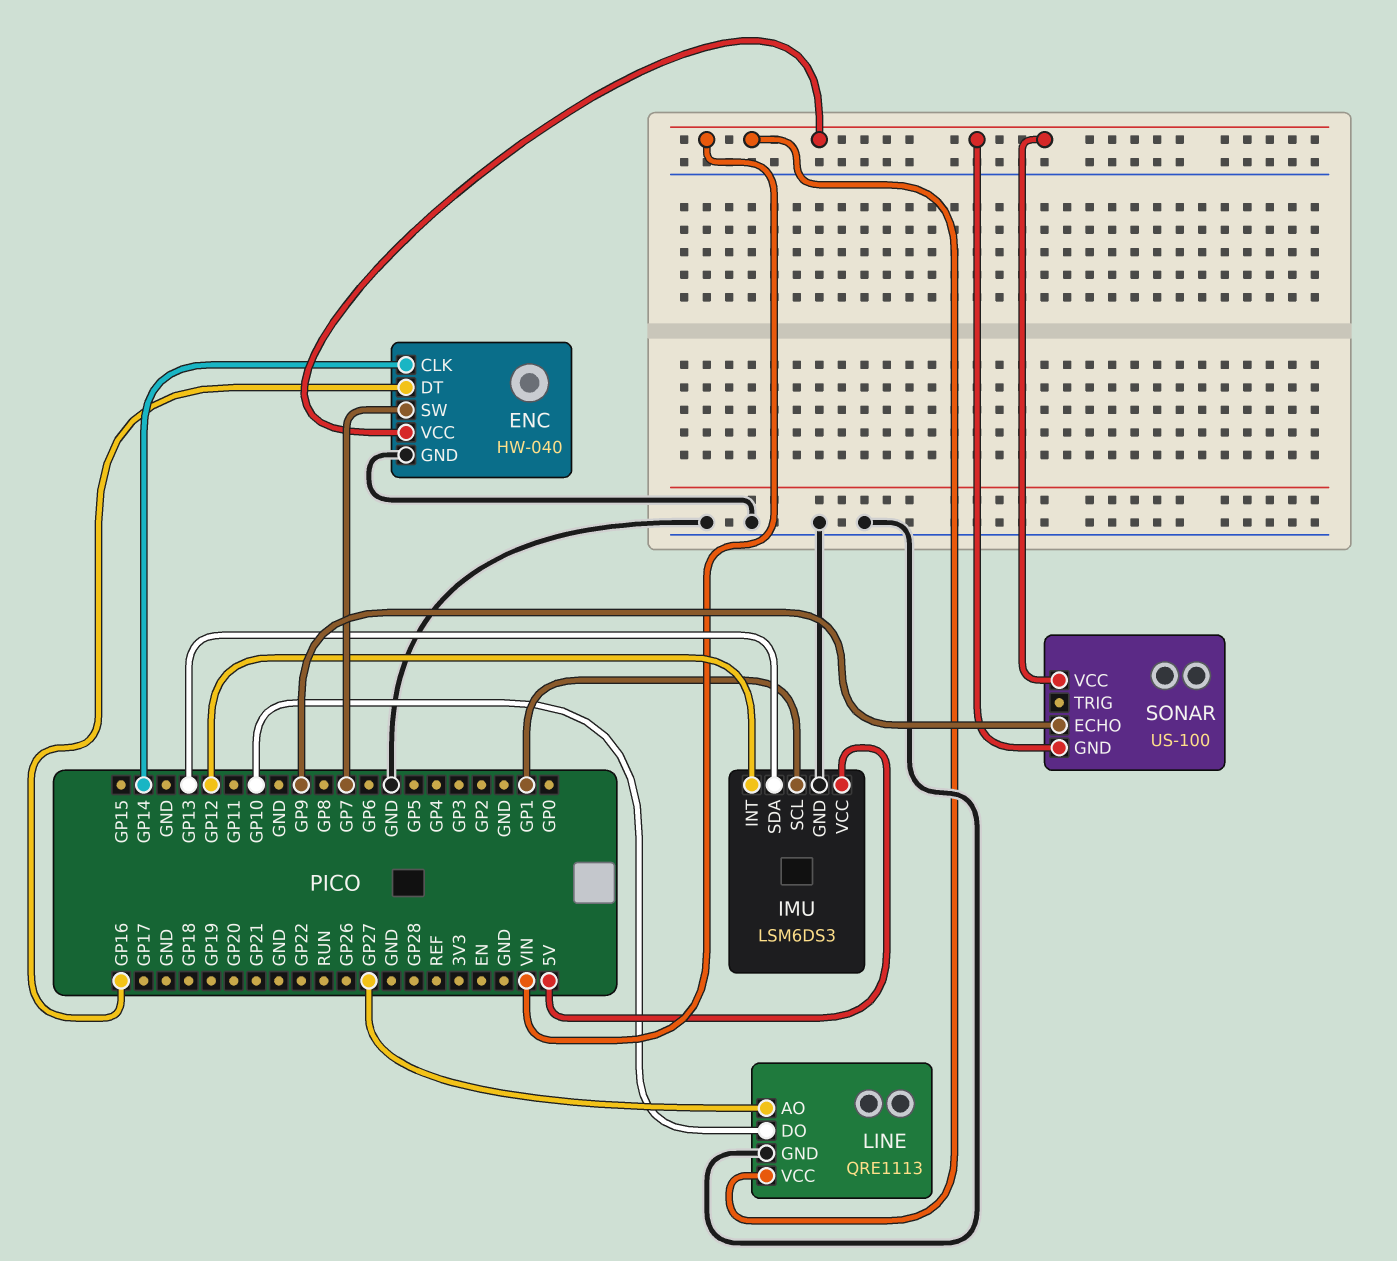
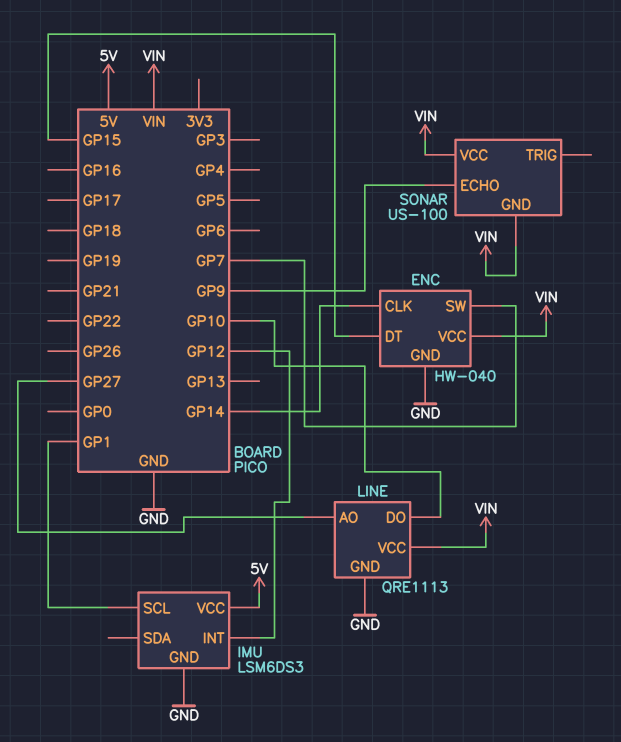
ENC pin DT: GP16 -> GP15
IMU pin SDA: GP13 -> none

